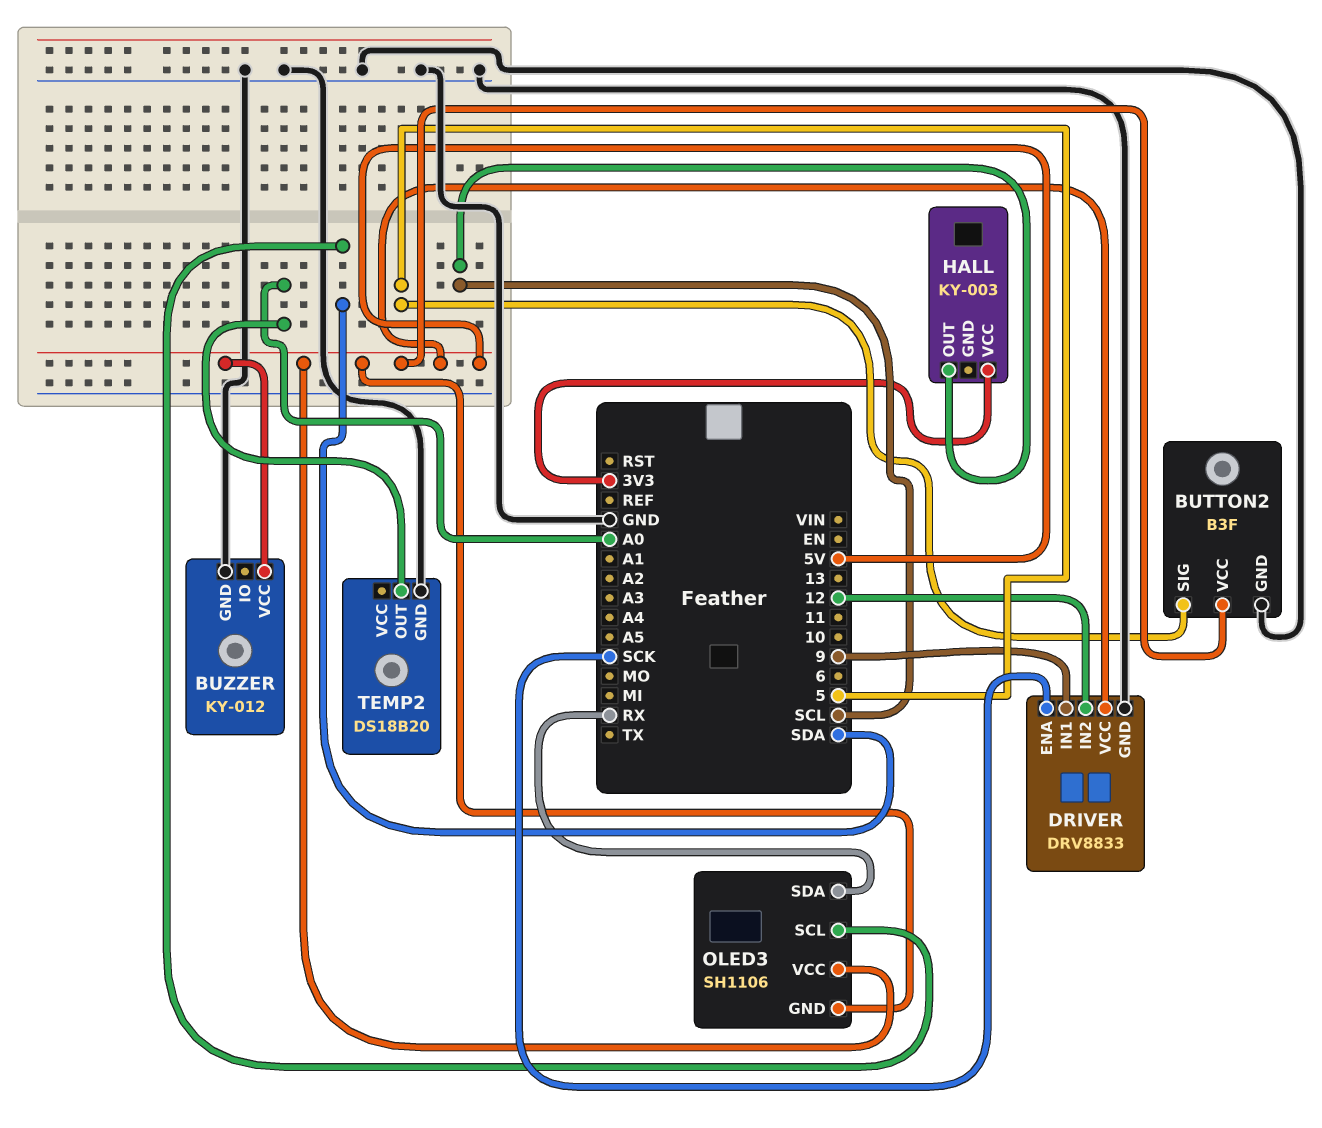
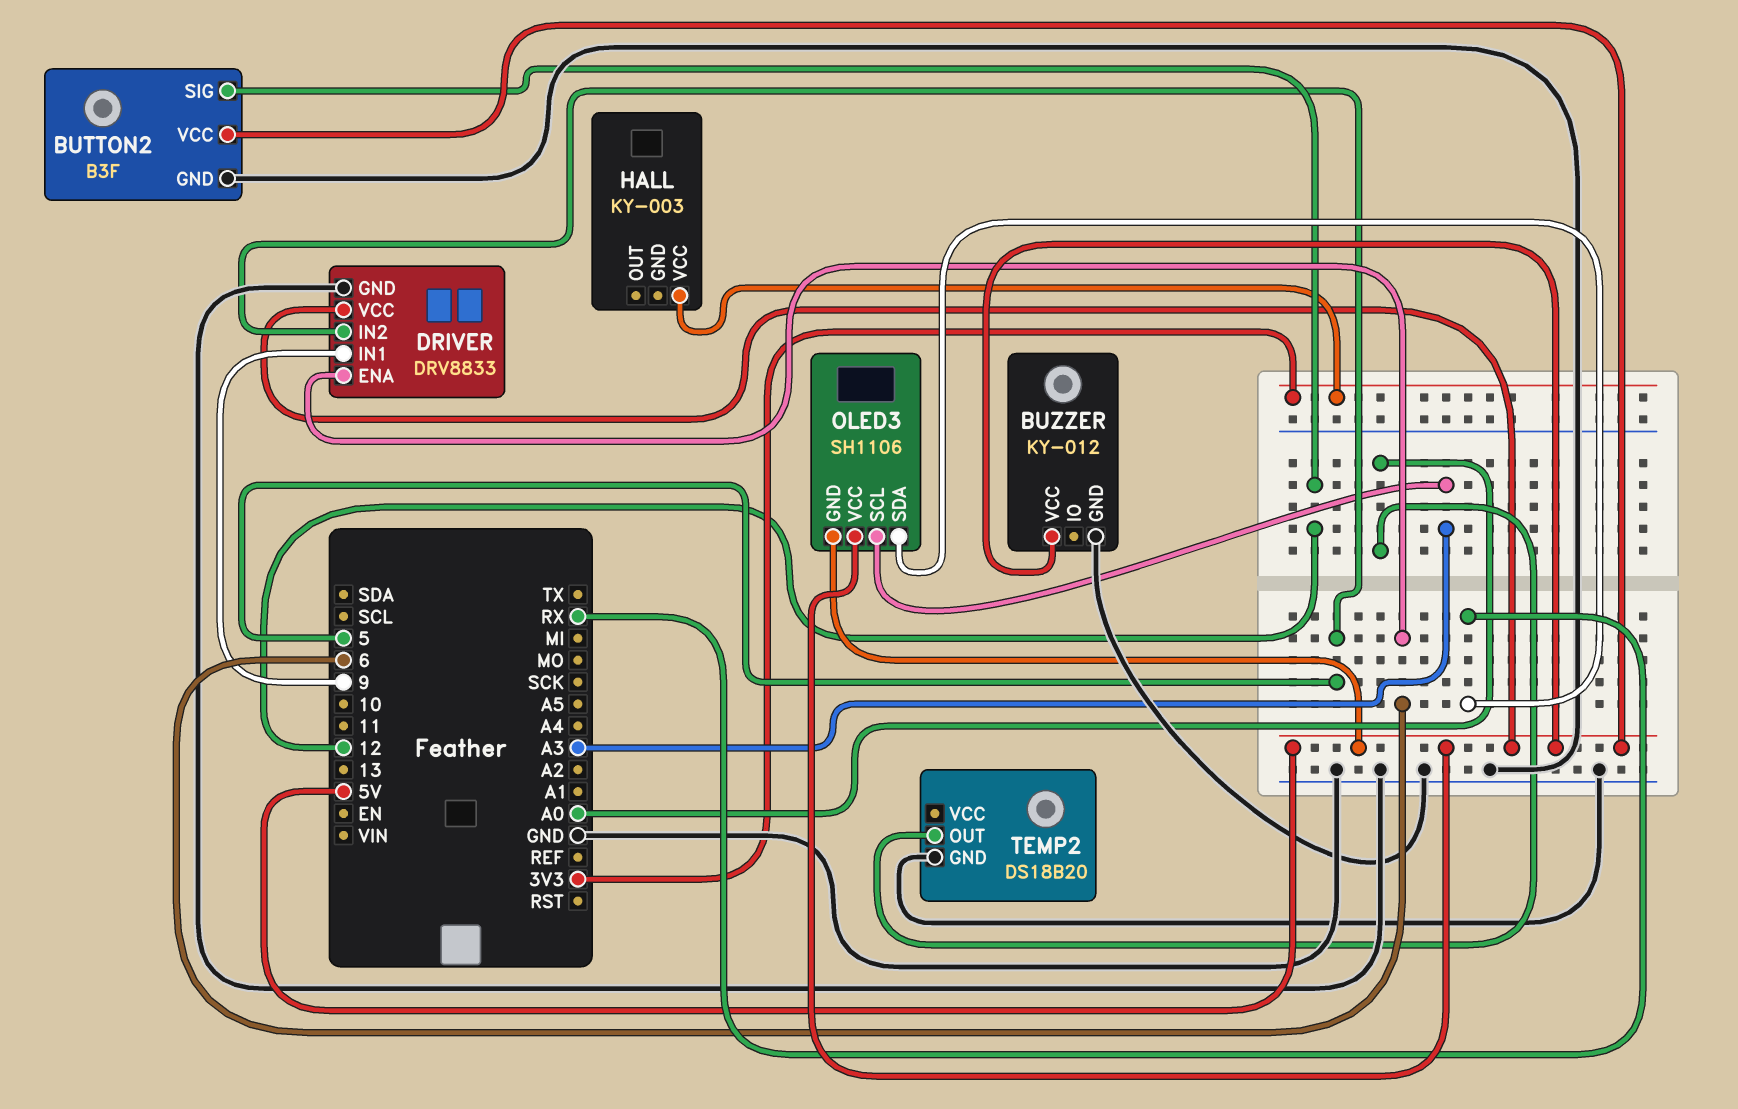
BUTTON2 pin SIG: 5 -> 12
DRIVER pin ENA: SCK -> 6
DRIVER pin IN2: 12 -> 5
HALL pin OUT: SCL -> none
OLED3 pin SCL: SDA -> A3

